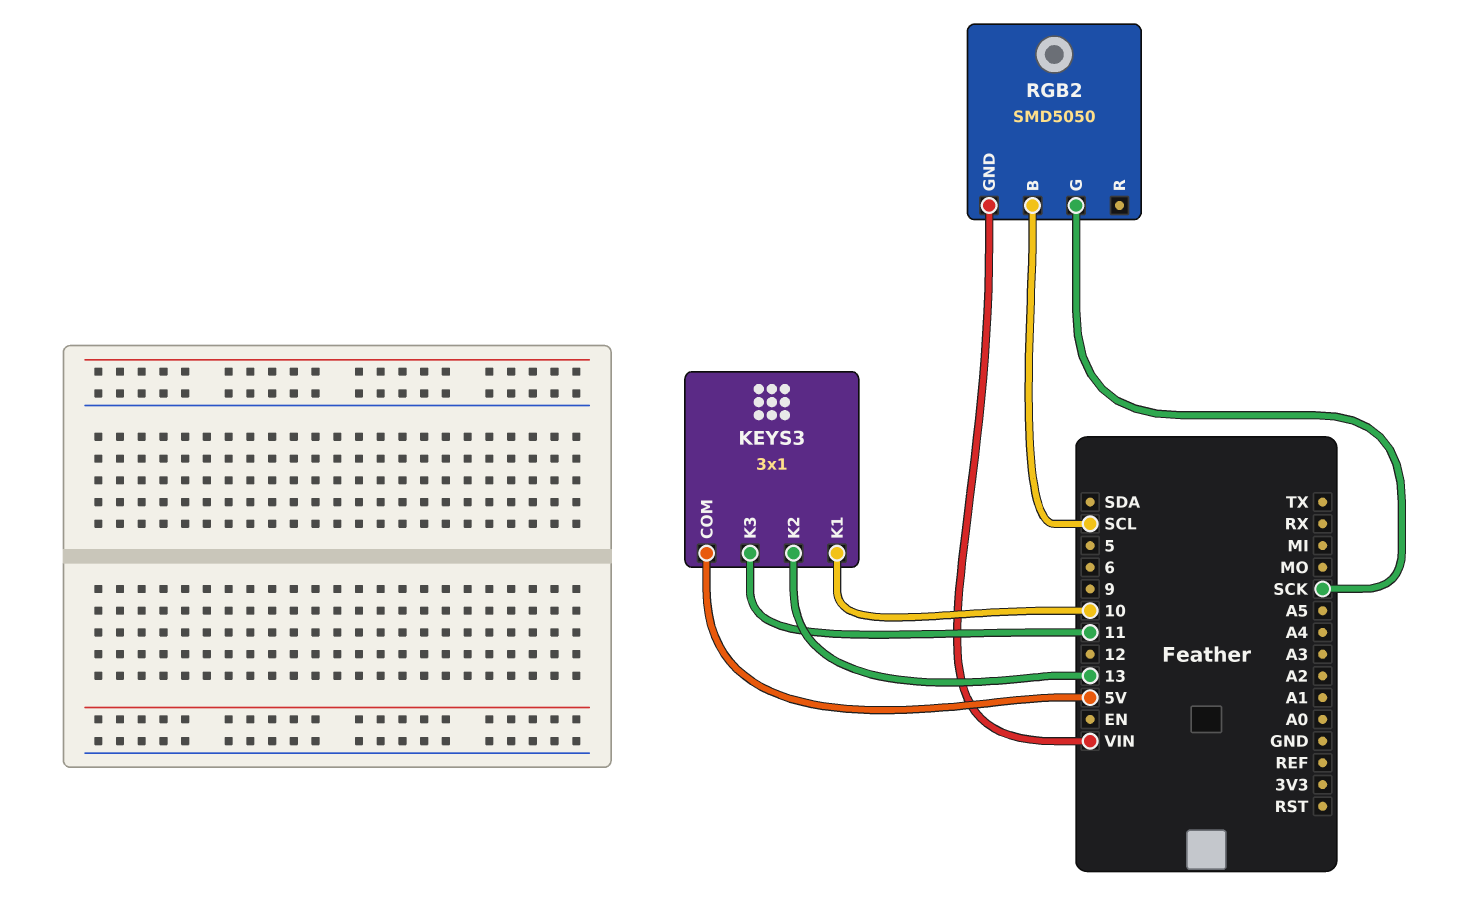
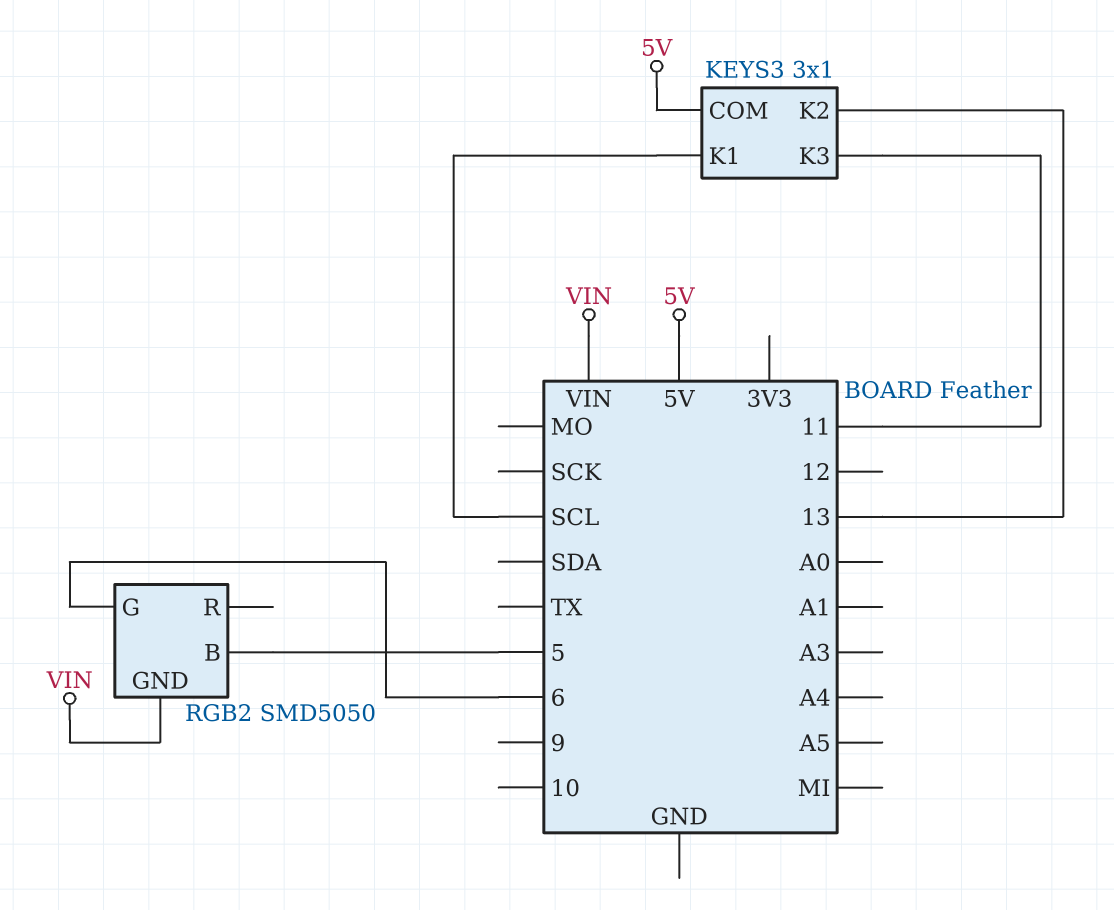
KEYS3 pin K1: 10 -> SCL
RGB2 pin B: SCL -> 5
RGB2 pin G: SCK -> 6

